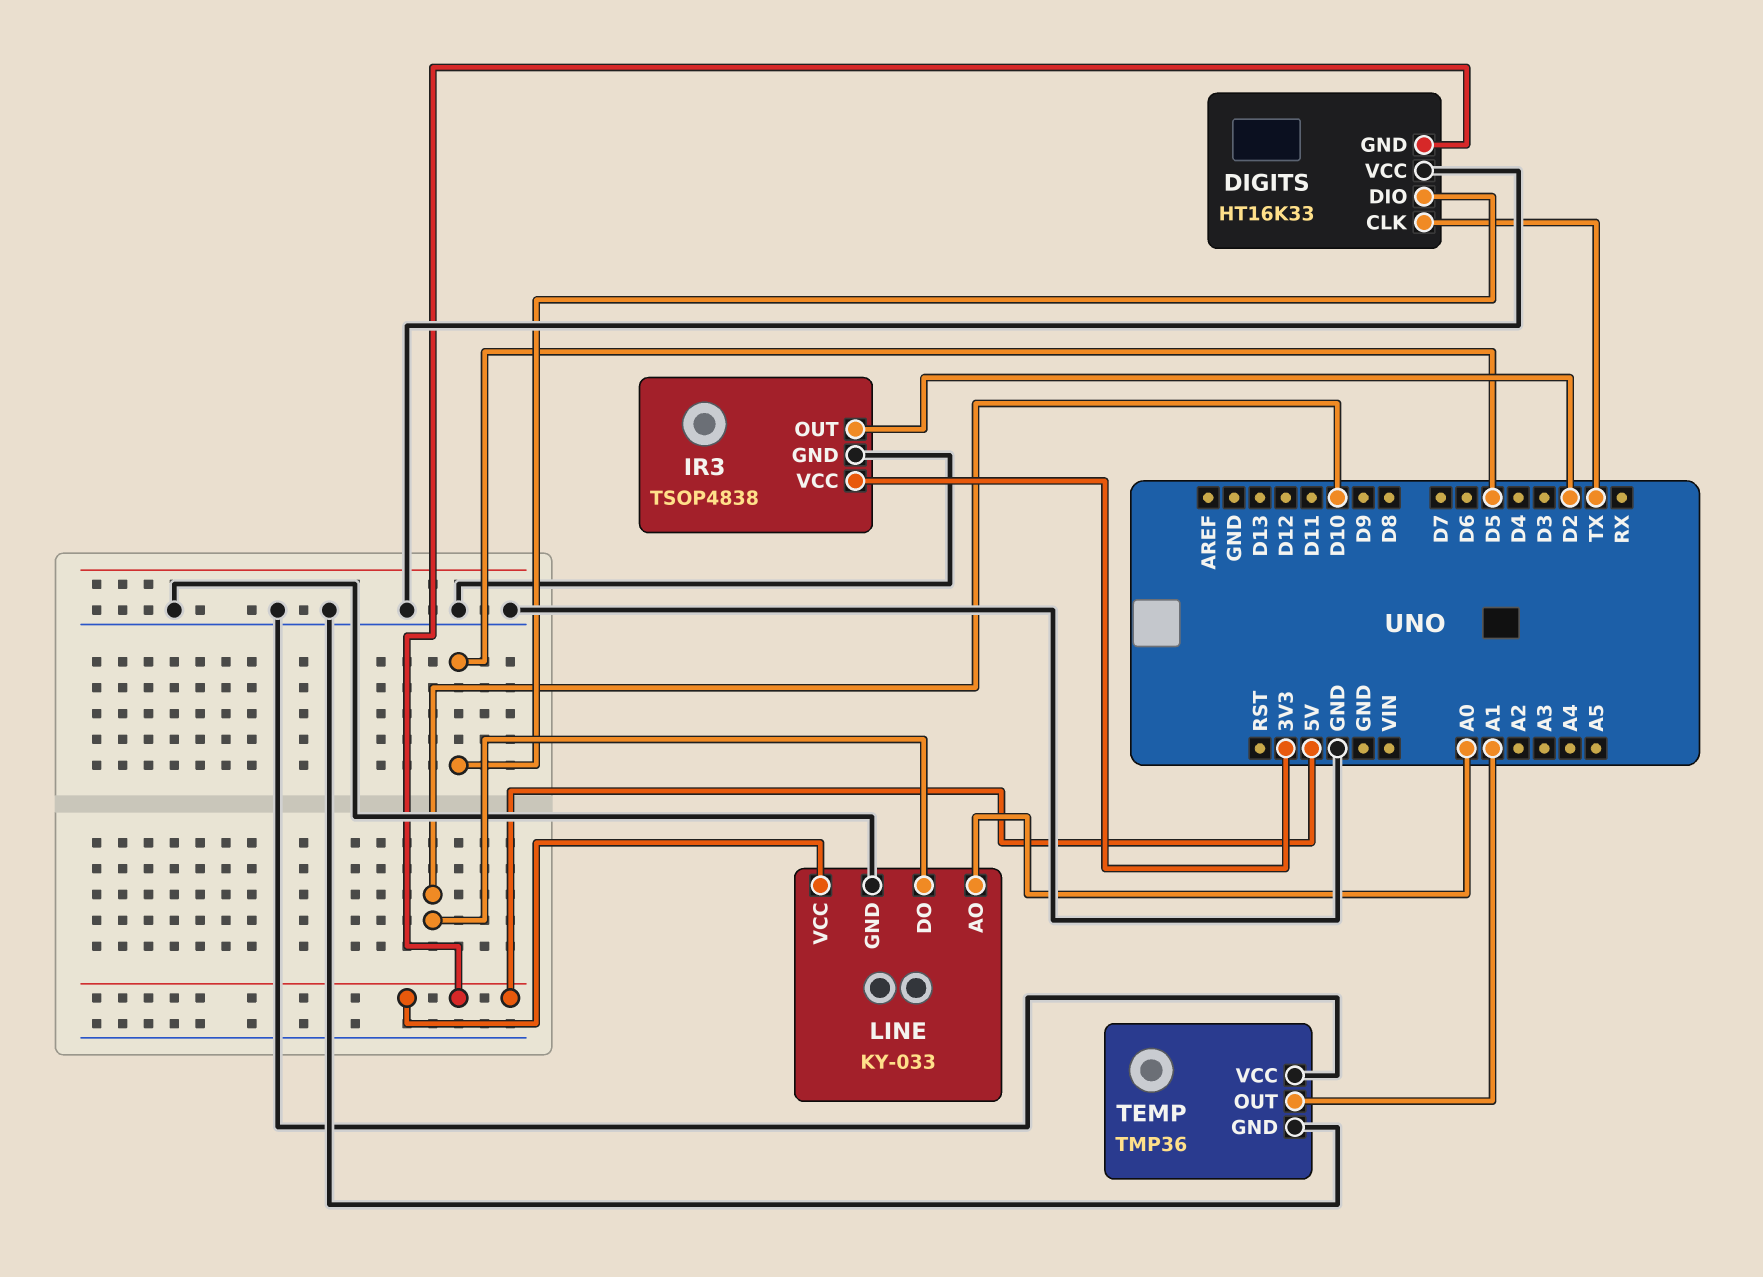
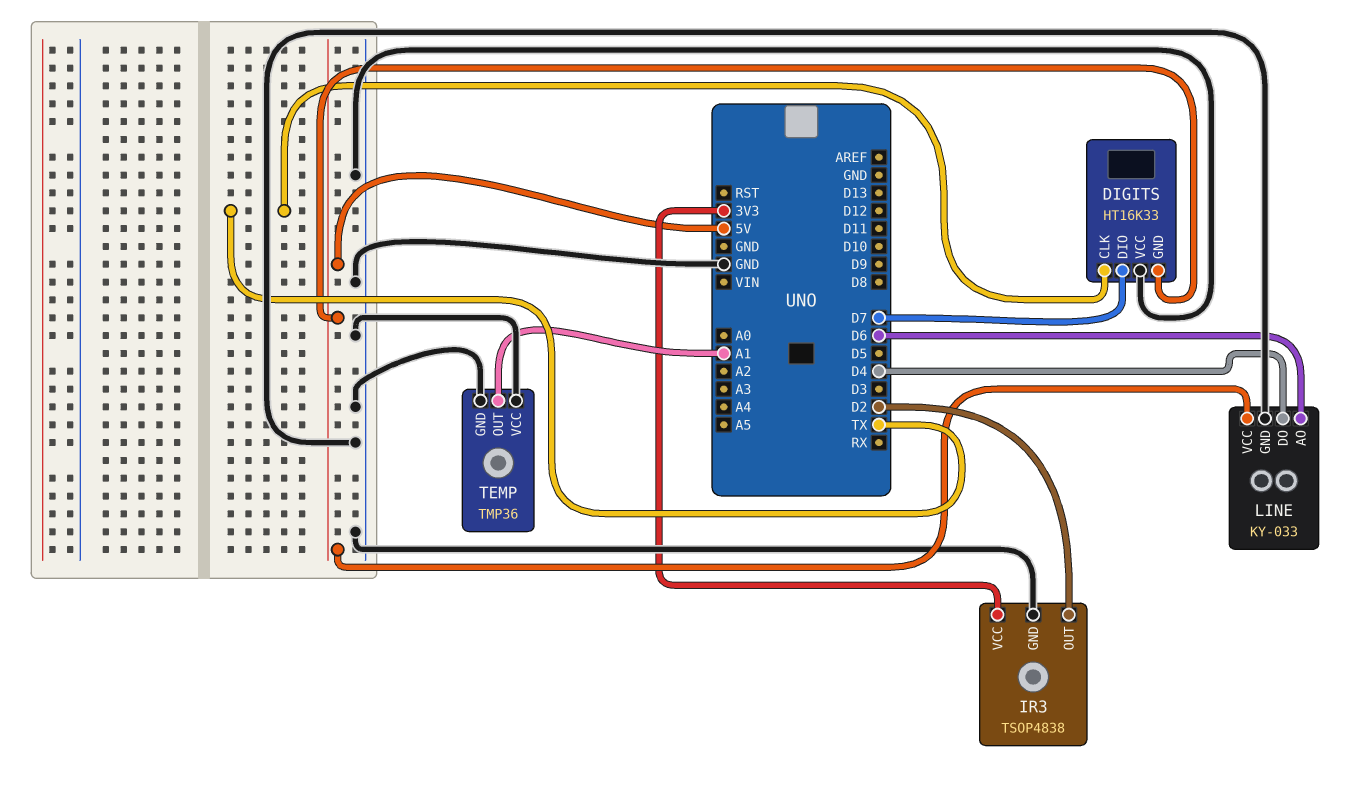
DIGITS pin DIO: D5 -> D7
LINE pin AO: A0 -> D6
LINE pin DO: D10 -> D4

